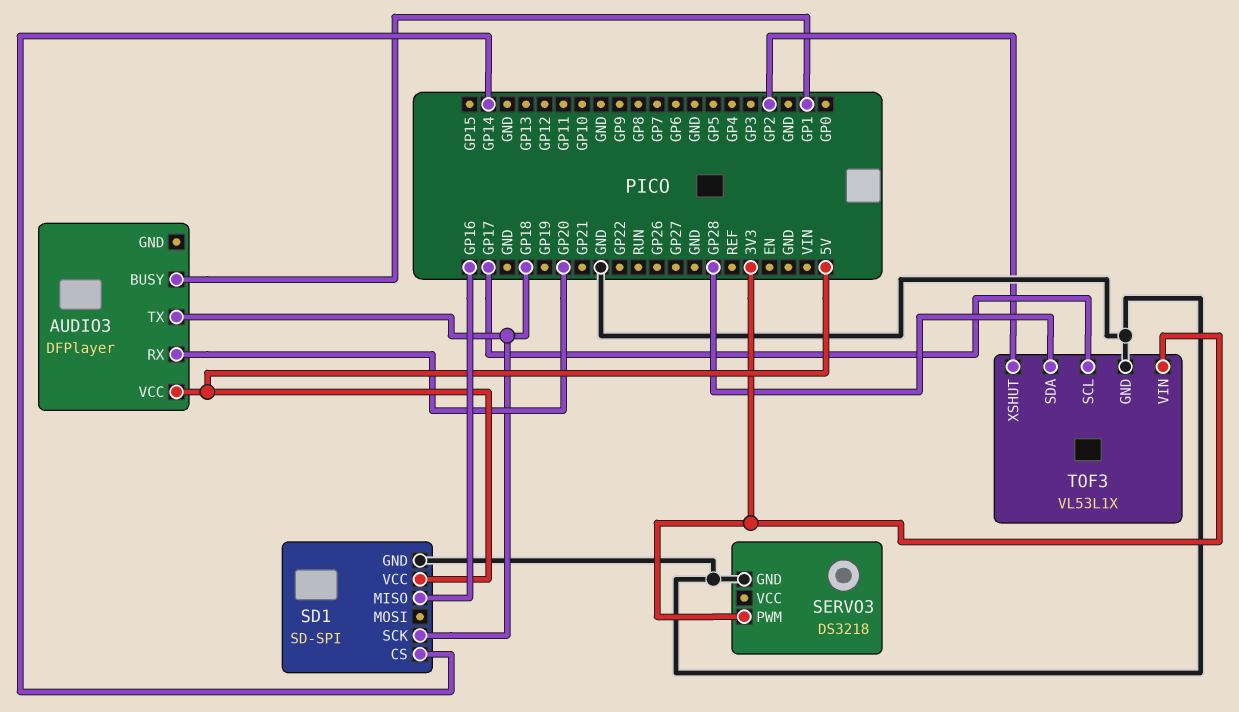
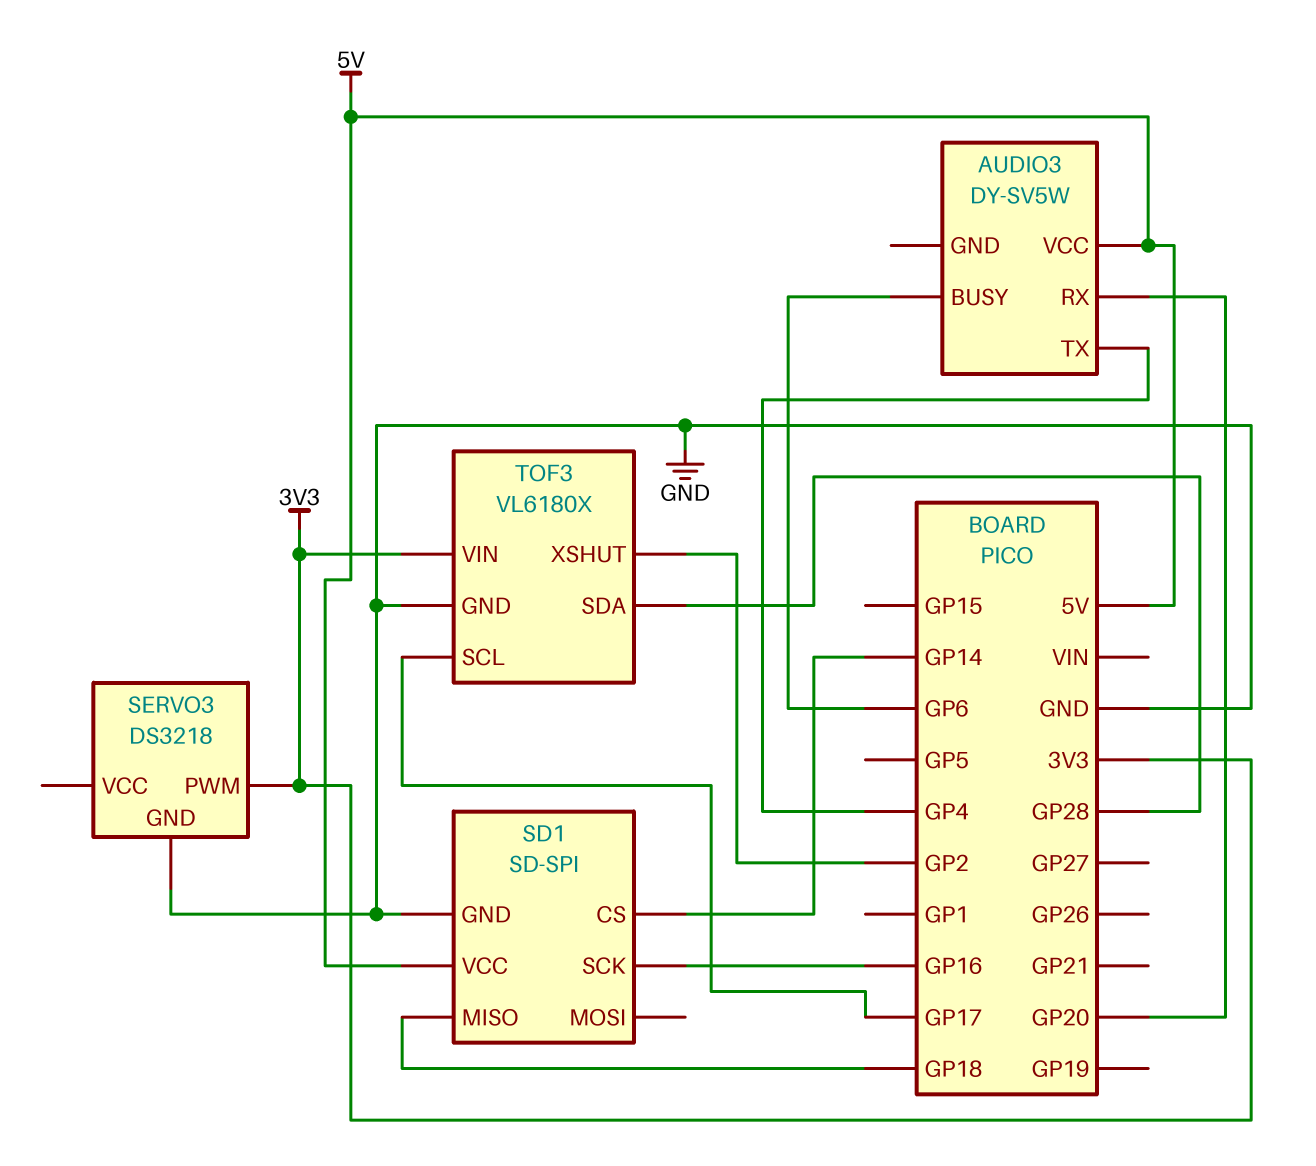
AUDIO3: DFPlayer -> DY-SV5W
AUDIO3 pin BUSY: GP1 -> GP6
AUDIO3 pin TX: GP18 -> GP4
SD1 pin MISO: GP16 -> GP18
SD1 pin SCK: GP18 -> GP16
TOF3: VL53L1X -> VL6180X

